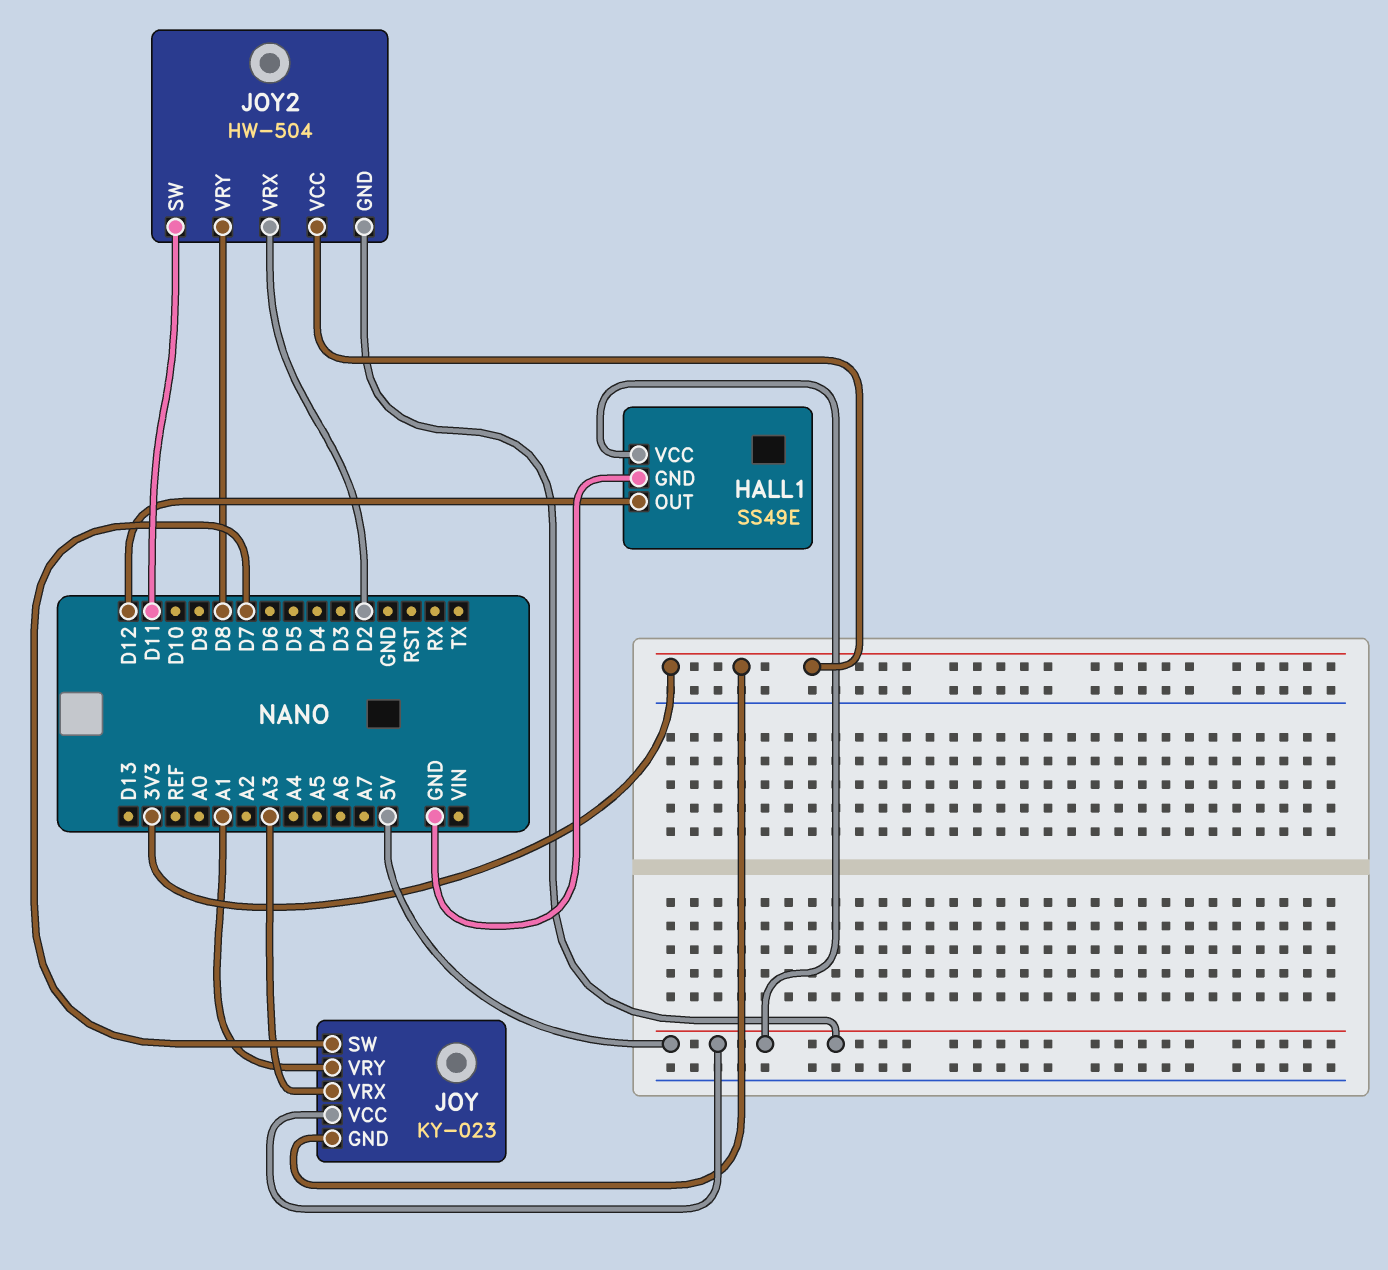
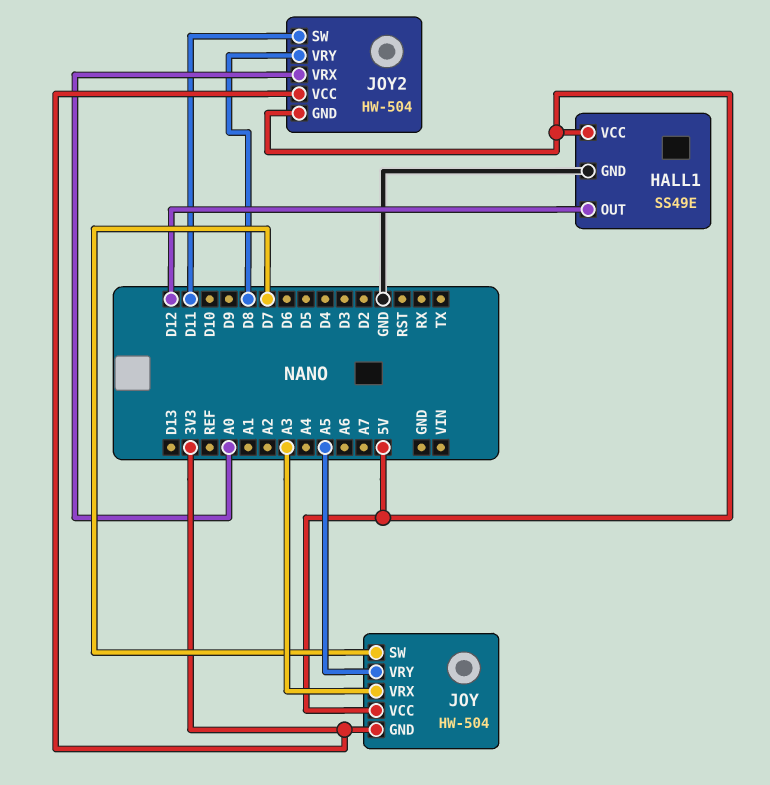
JOY: KY-023 -> HW-504
JOY pin VRY: A1 -> A5
JOY2 pin VRX: D2 -> A0

